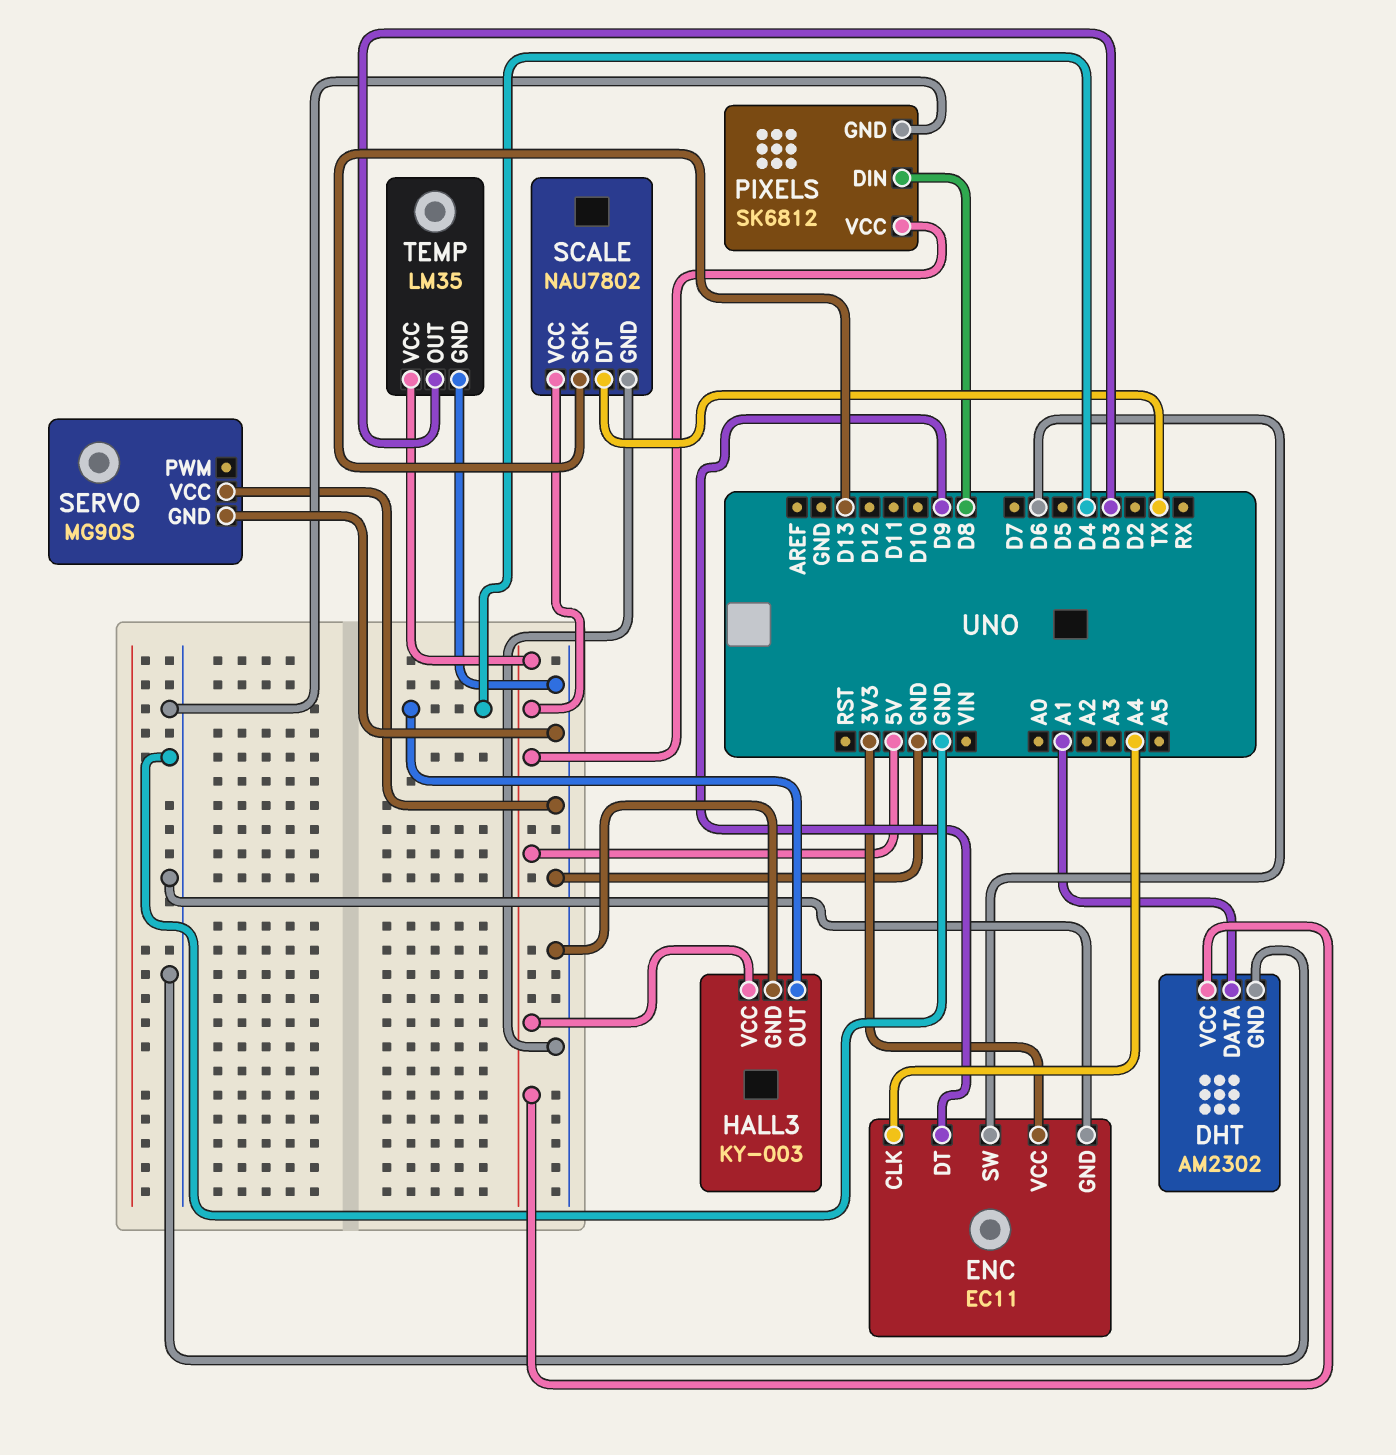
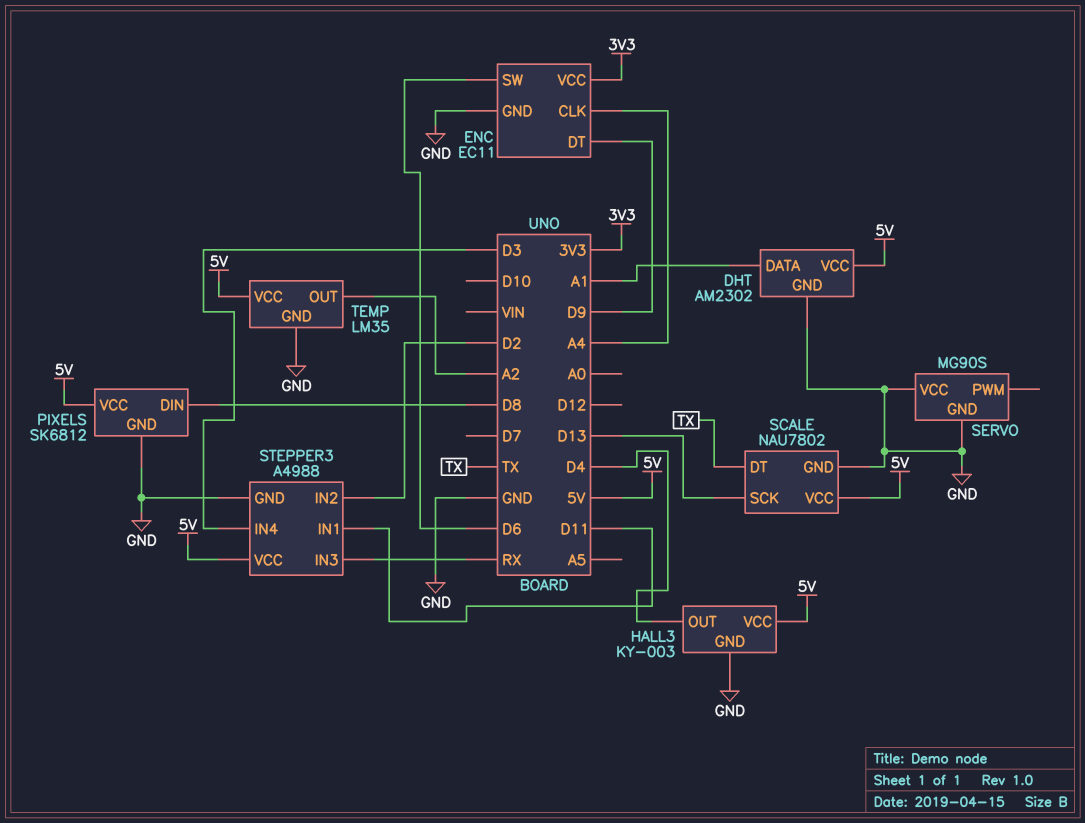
STEPPER3: none -> A4988
STEPPER3 pin GND: none -> GND
STEPPER3 pin IN1: none -> D11
STEPPER3 pin IN2: none -> D2
STEPPER3 pin IN3: none -> RX
STEPPER3 pin IN4: none -> D3
STEPPER3 pin VCC: none -> 5V
TEMP pin OUT: D3 -> A2

